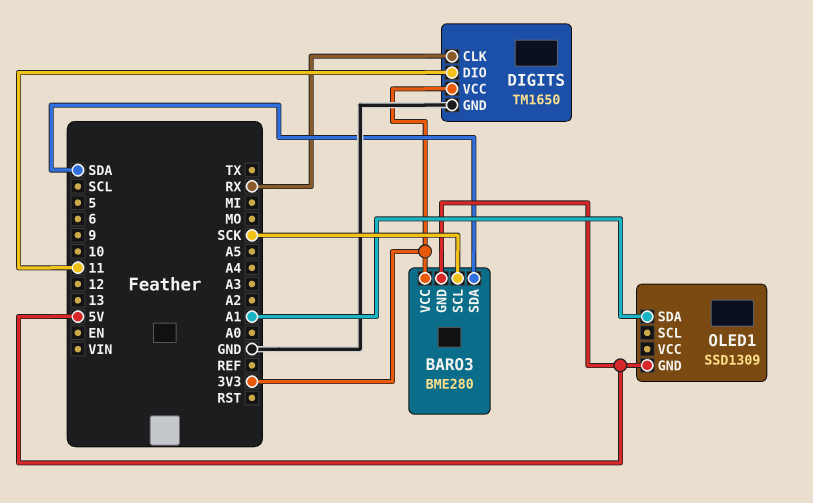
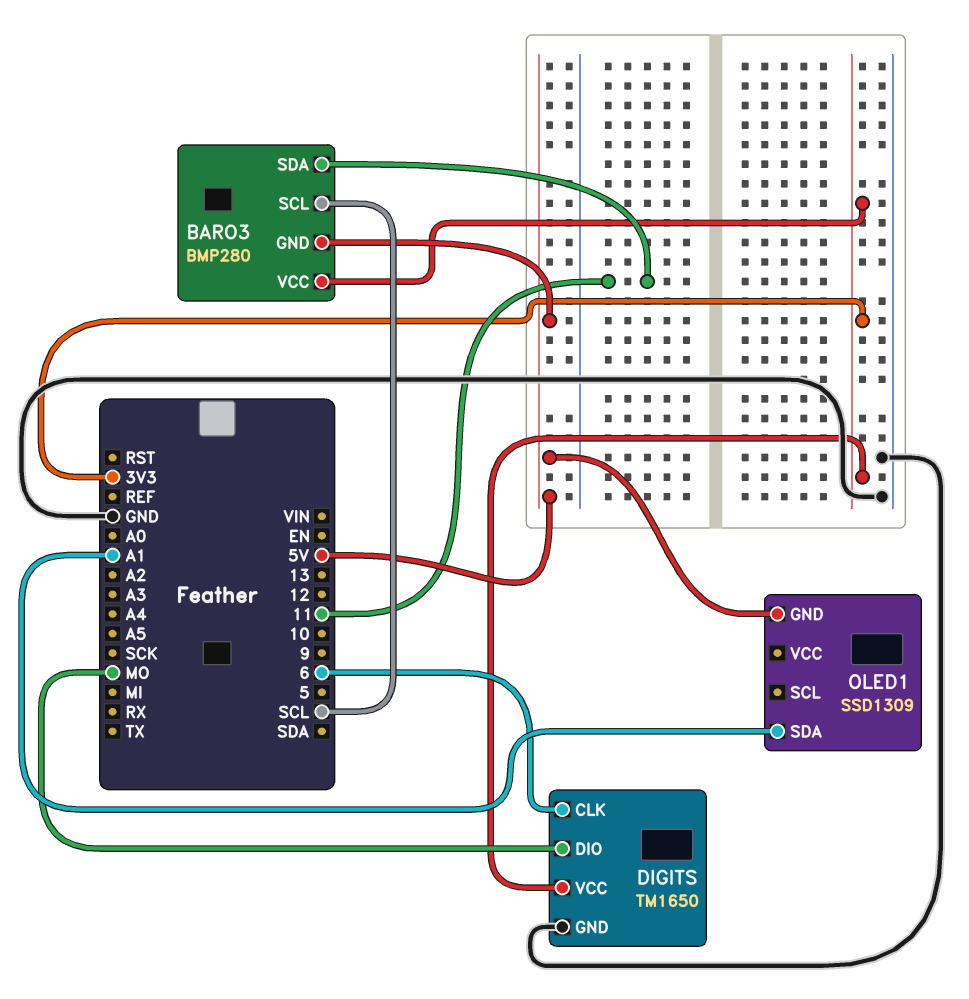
BARO3: BME280 -> BMP280
BARO3 pin SCL: SCK -> SCL
BARO3 pin SDA: SDA -> 11
DIGITS pin CLK: RX -> 6
DIGITS pin DIO: 11 -> MO

